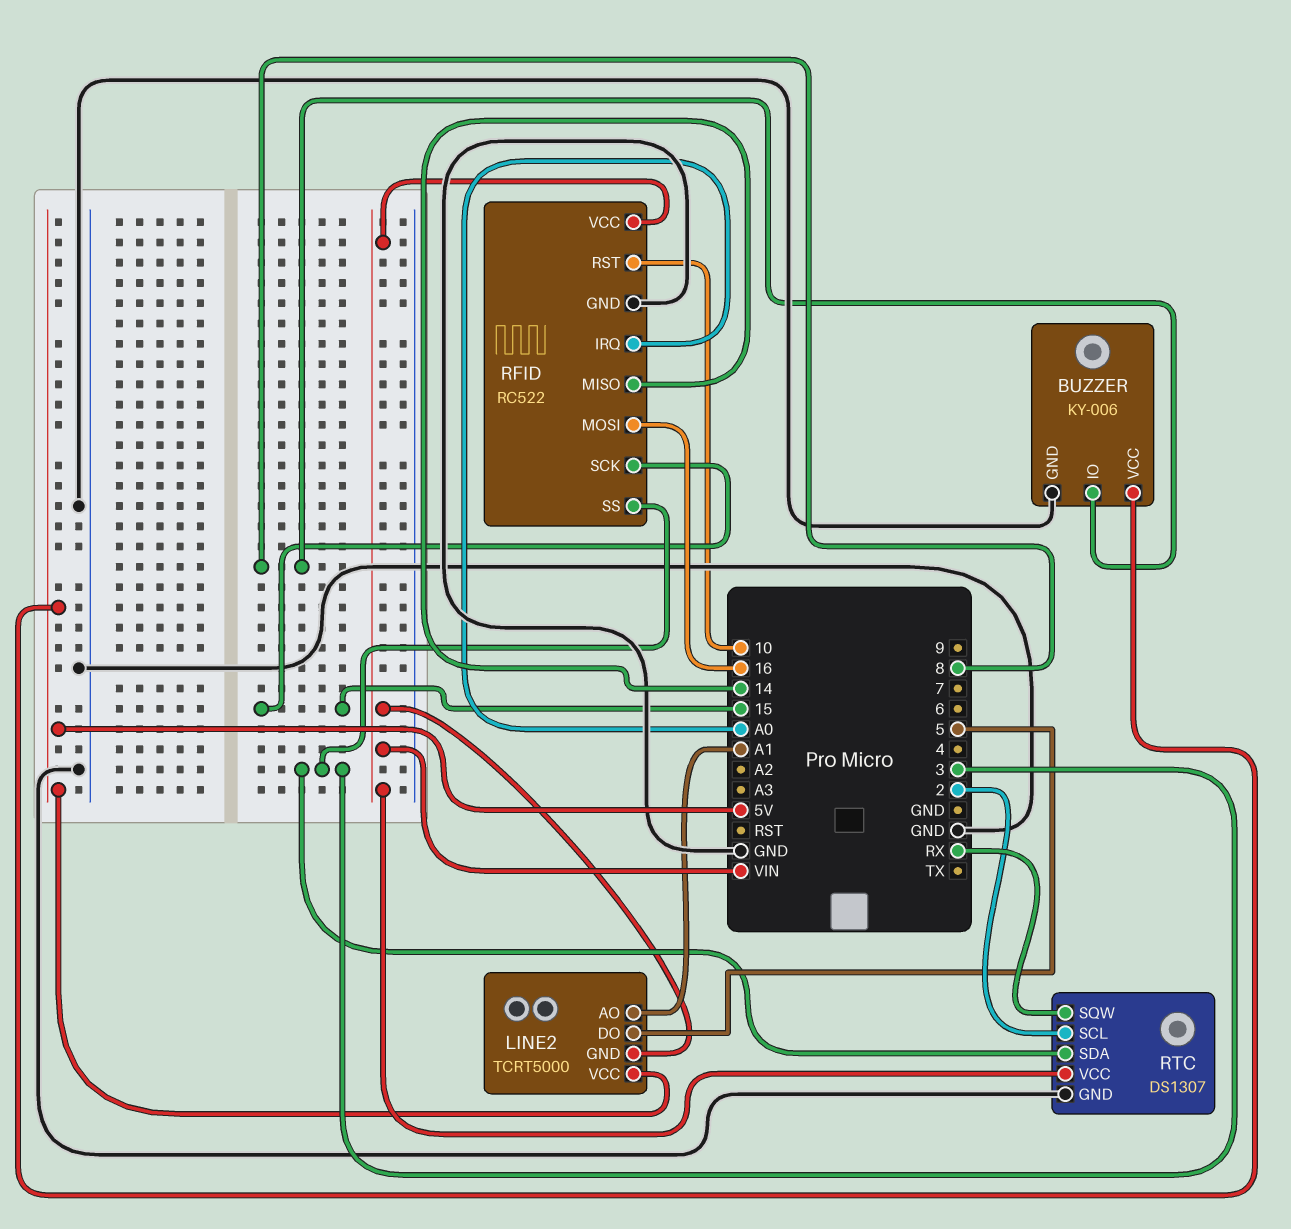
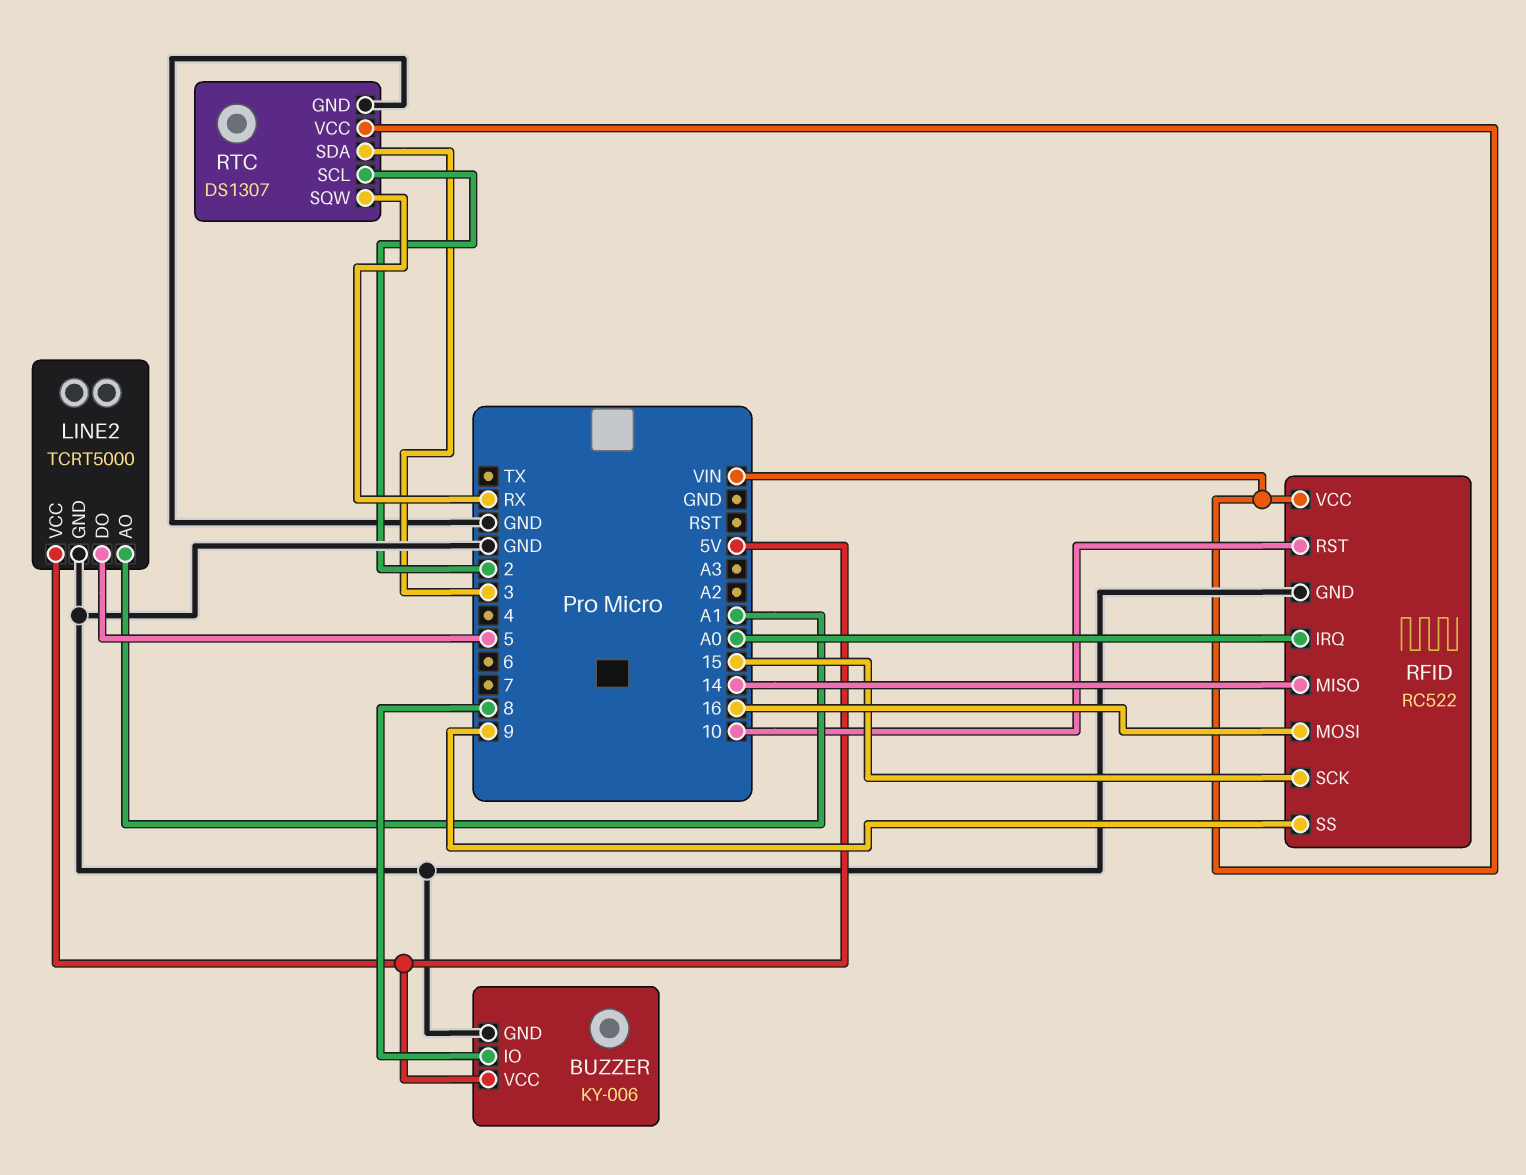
LINE2 pin GND: VIN -> GND
RFID pin SS: 3 -> 9

